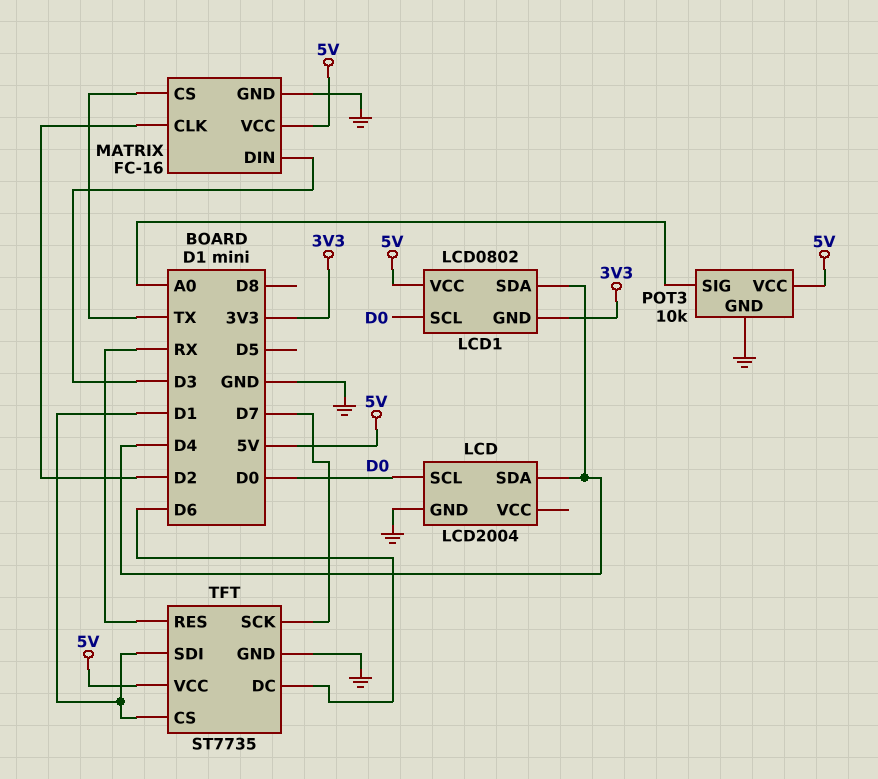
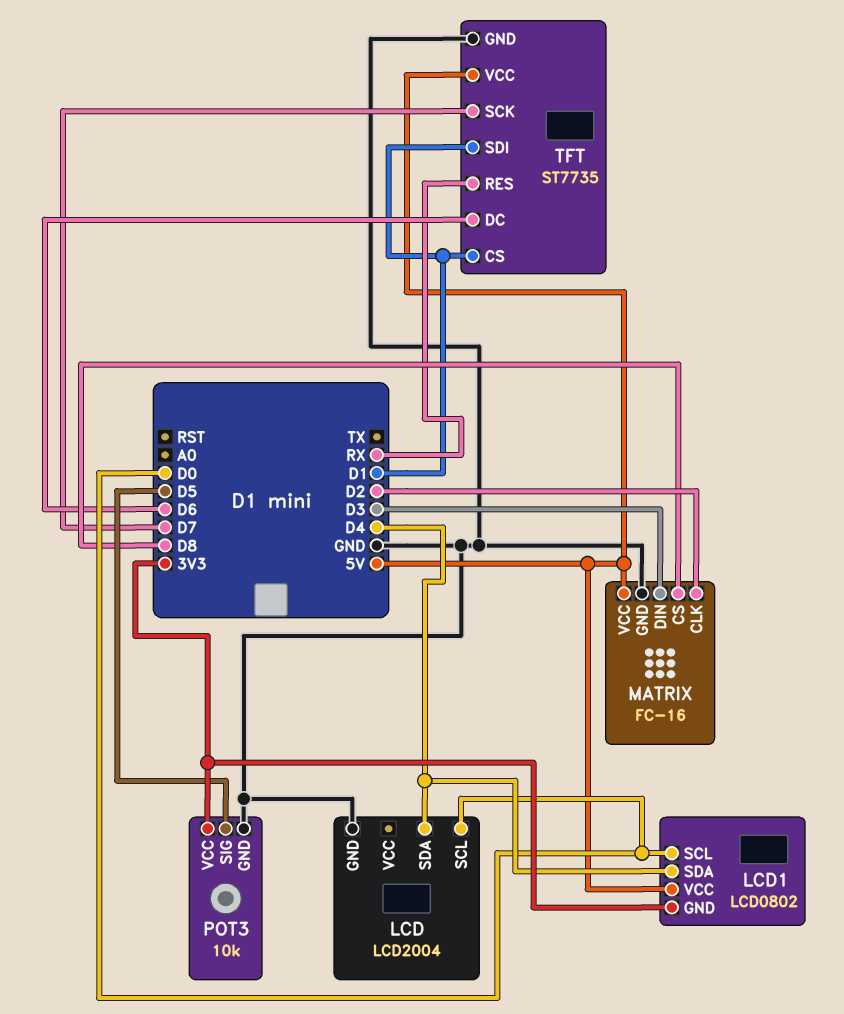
MATRIX pin CS: TX -> D8
POT3 pin SIG: A0 -> D5
POT3 pin VCC: 5V -> 3V3

